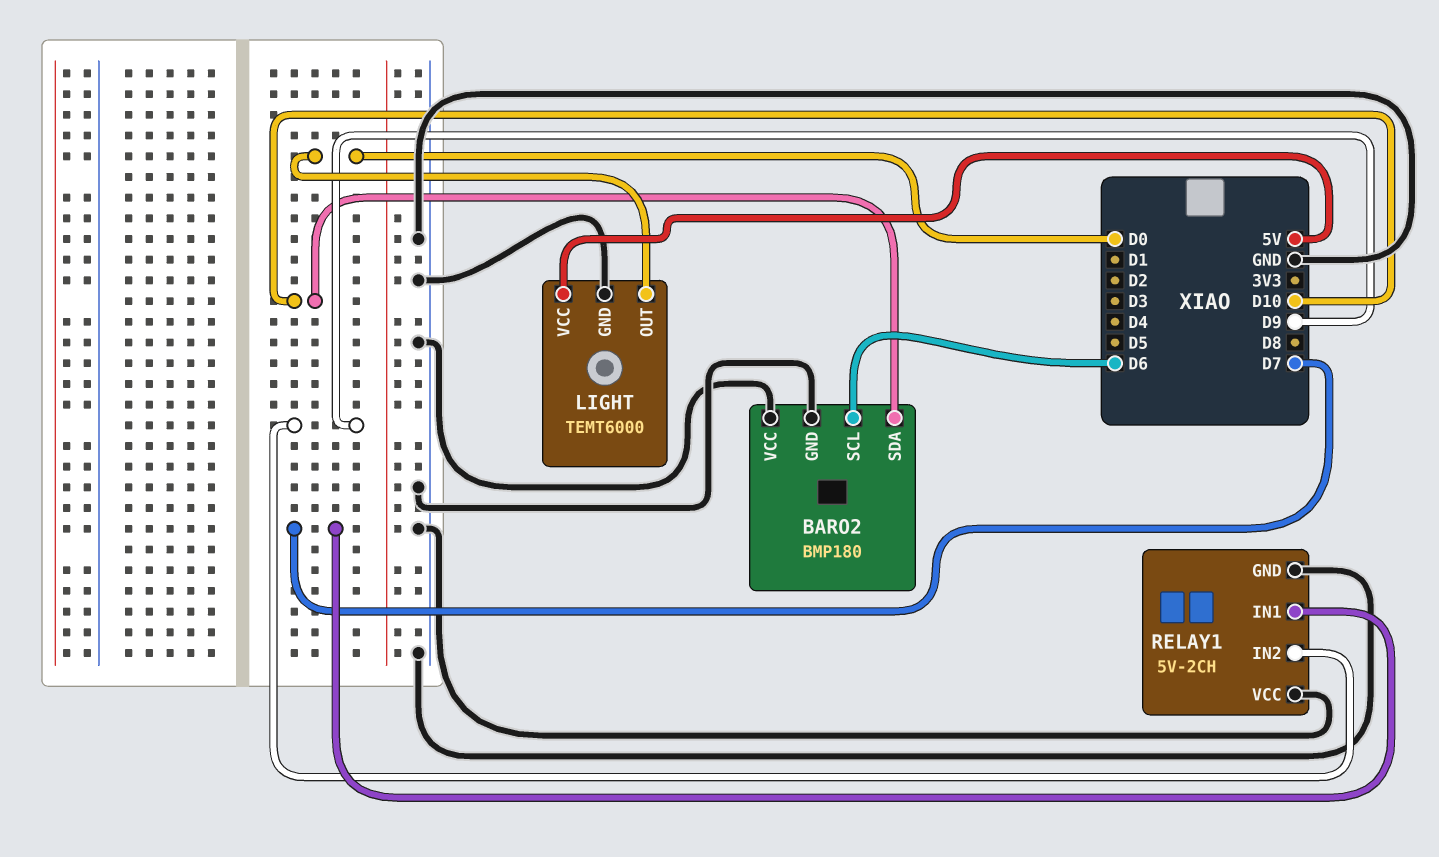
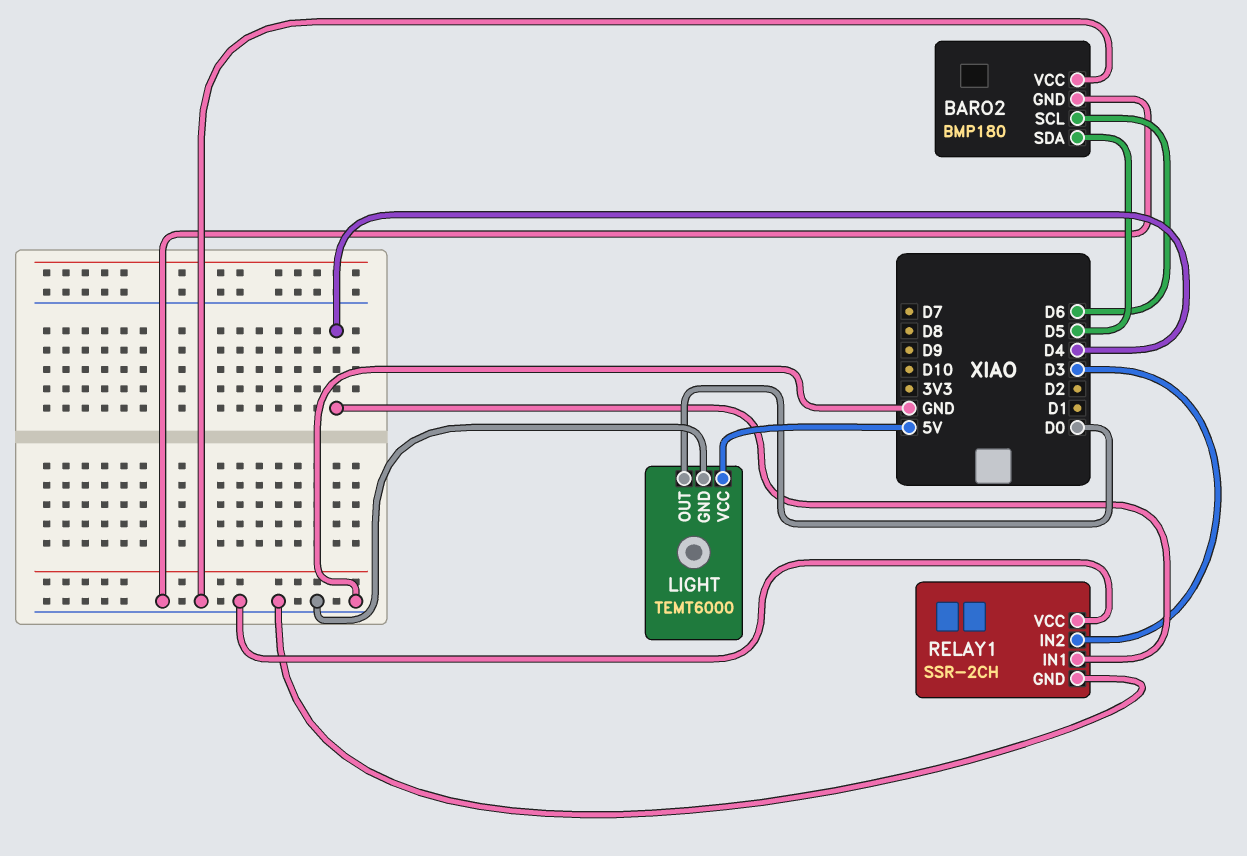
BARO2 pin SDA: D10 -> D5
RELAY1: 5V-2CH -> SSR-2CH
RELAY1 pin IN1: D7 -> D4
RELAY1 pin IN2: D9 -> D3

